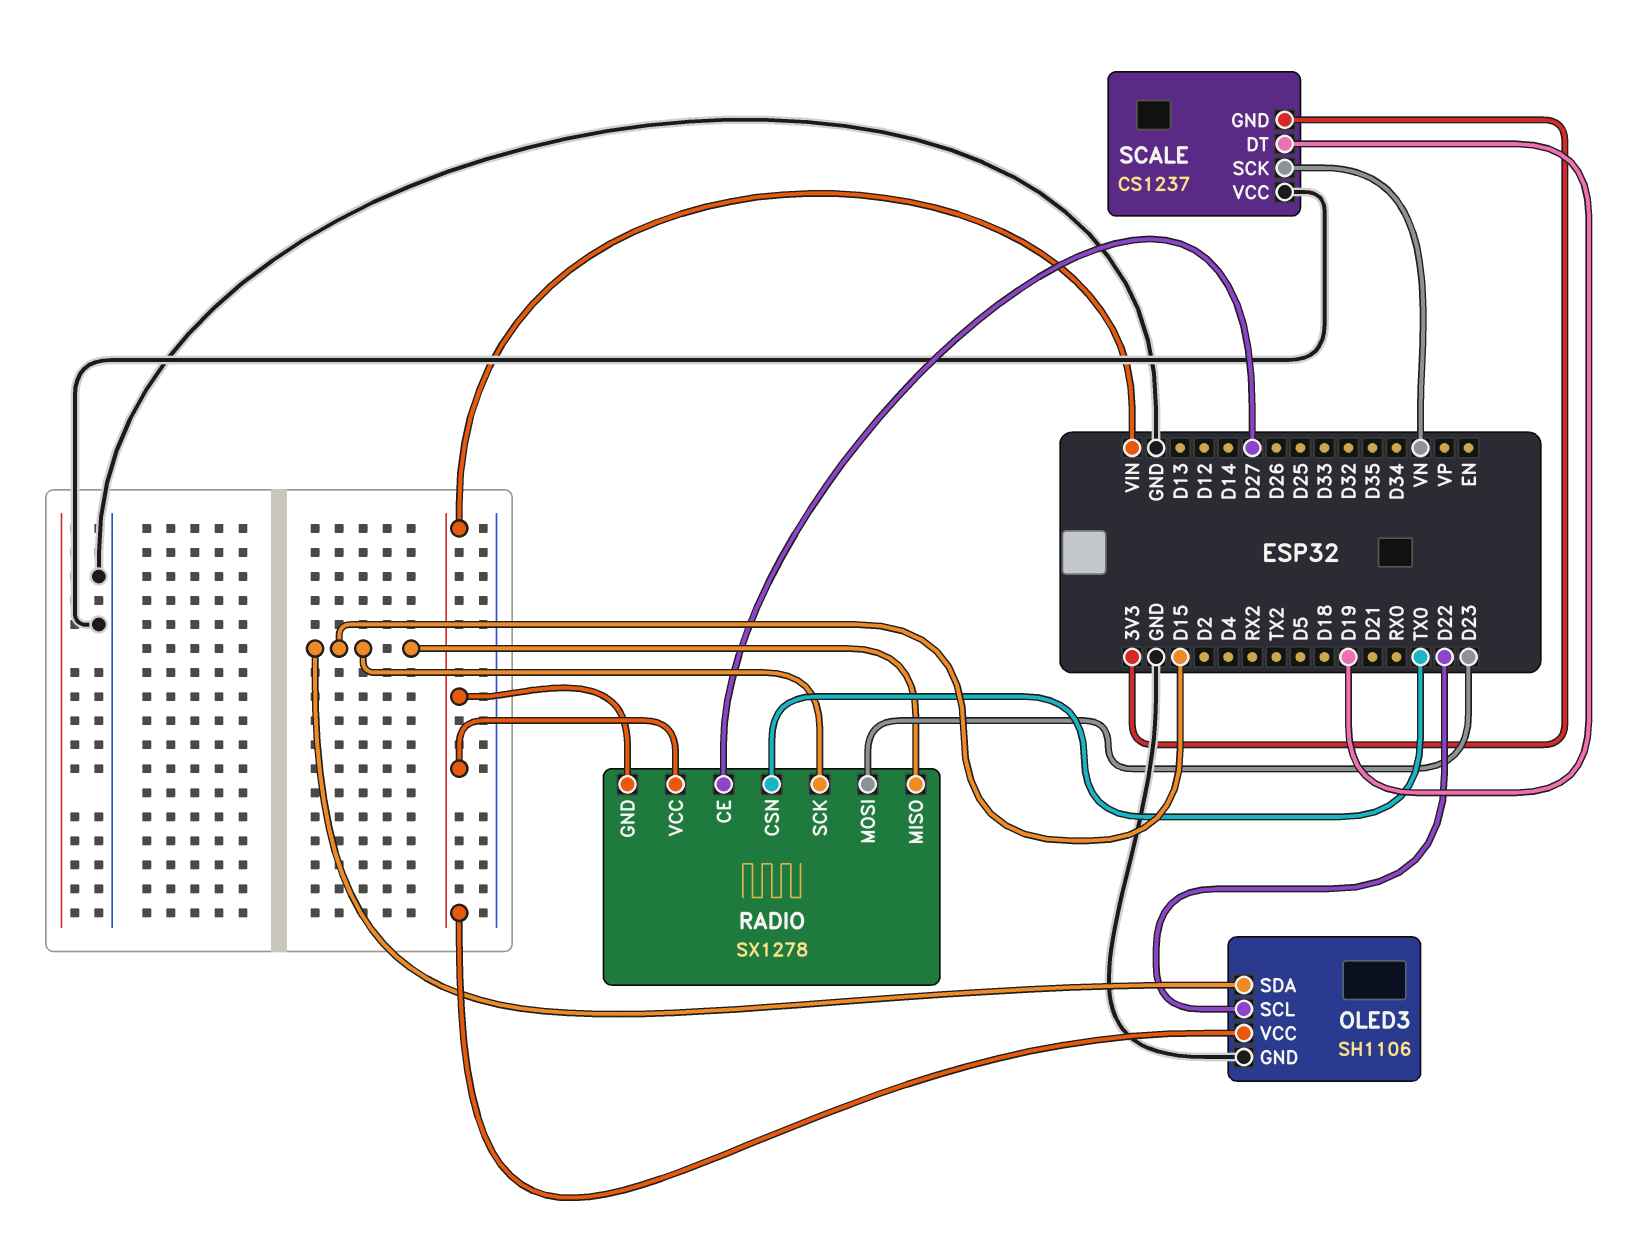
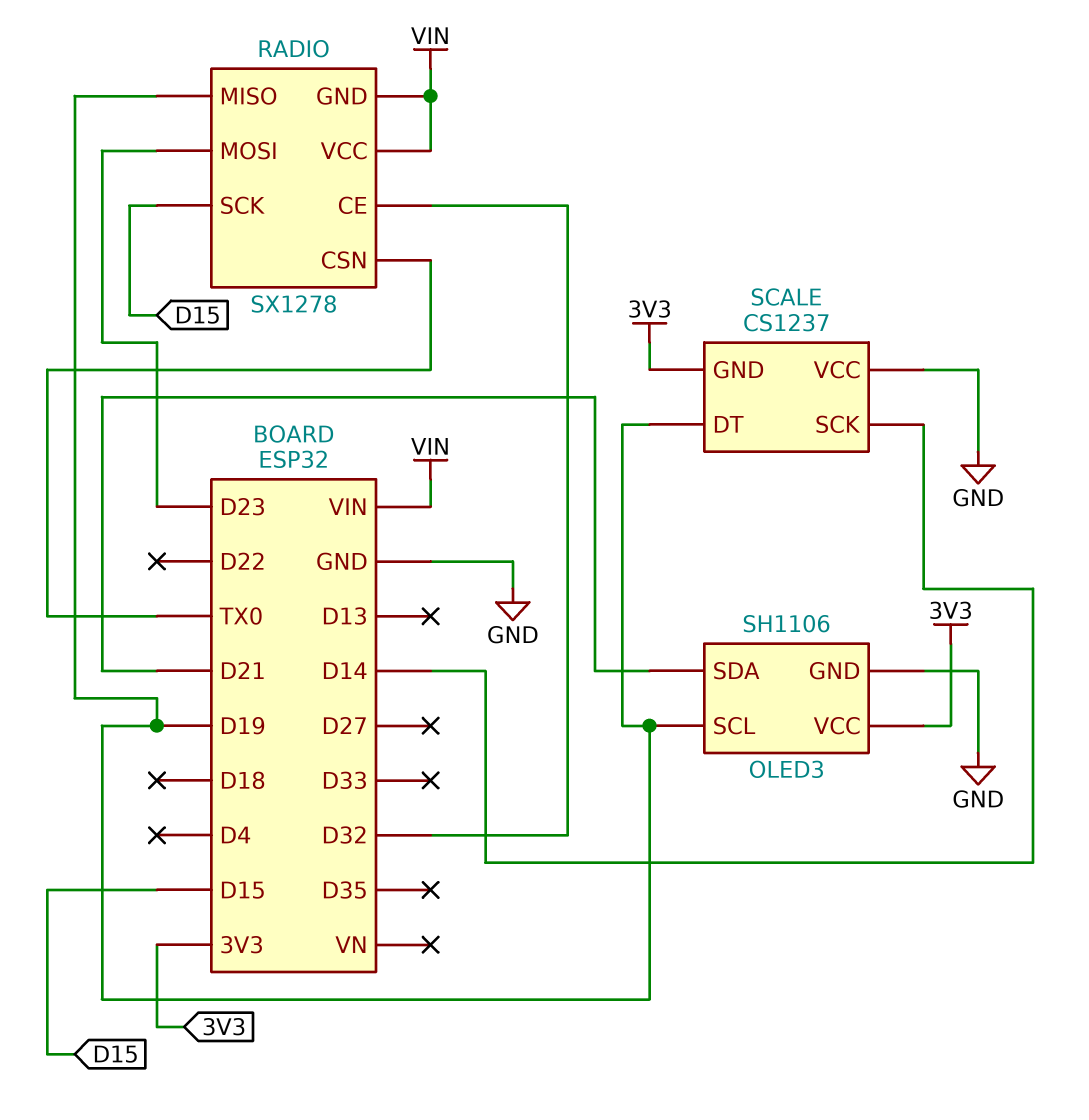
OLED3 pin SCL: D22 -> D19
OLED3 pin SDA: D15 -> D21
OLED3 pin VCC: VIN -> 3V3
RADIO pin CE: D27 -> D32
RADIO pin MISO: D15 -> D19
SCALE pin SCK: VN -> D14

